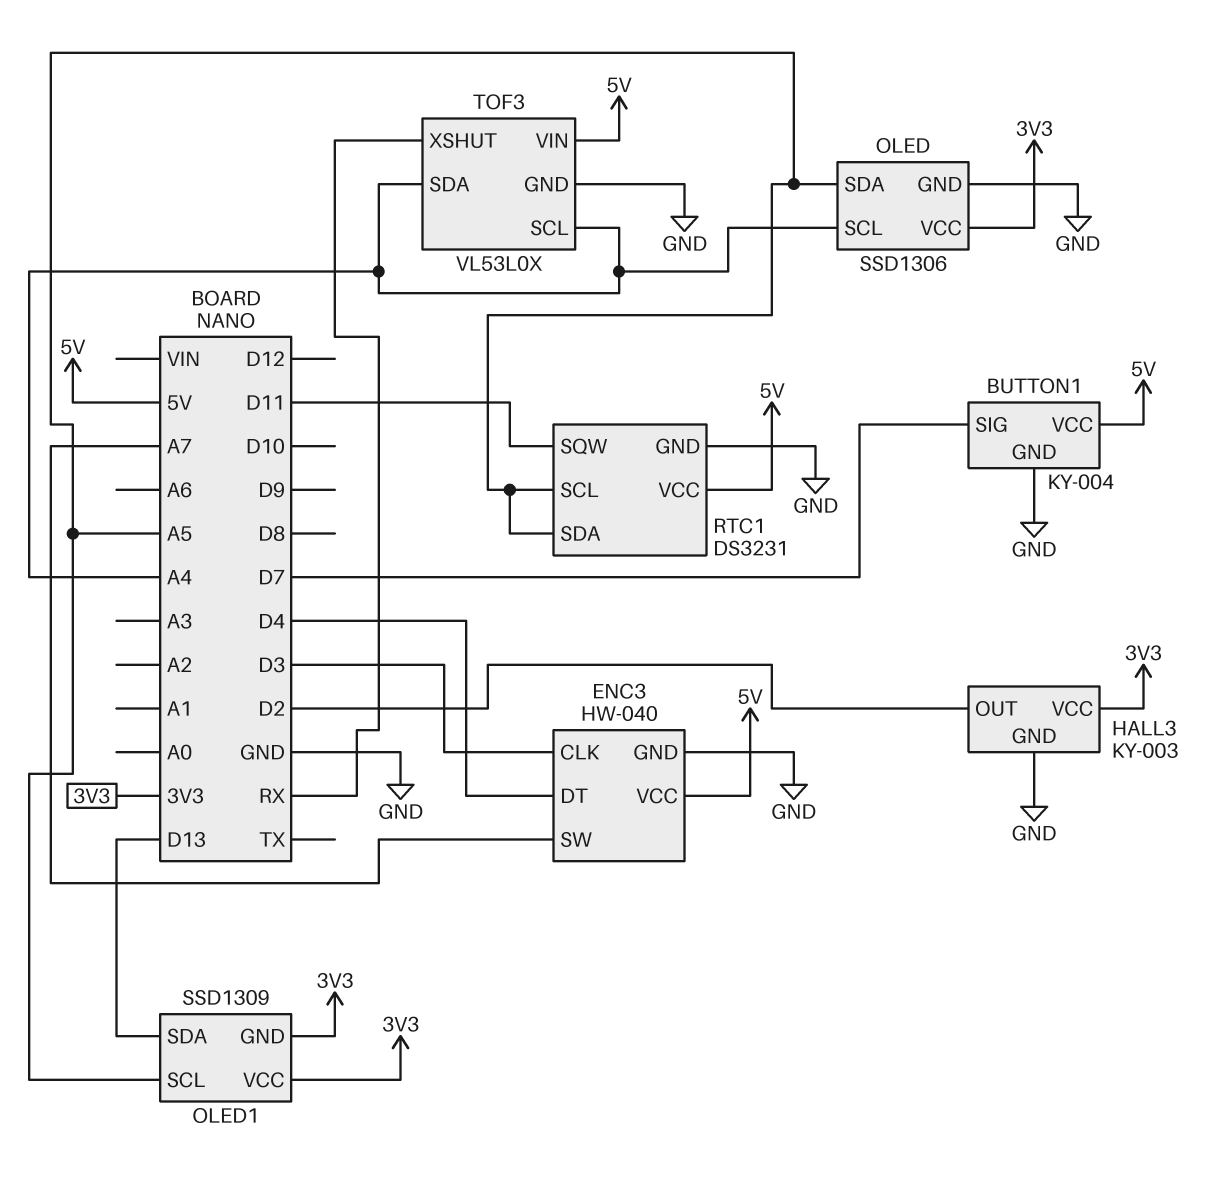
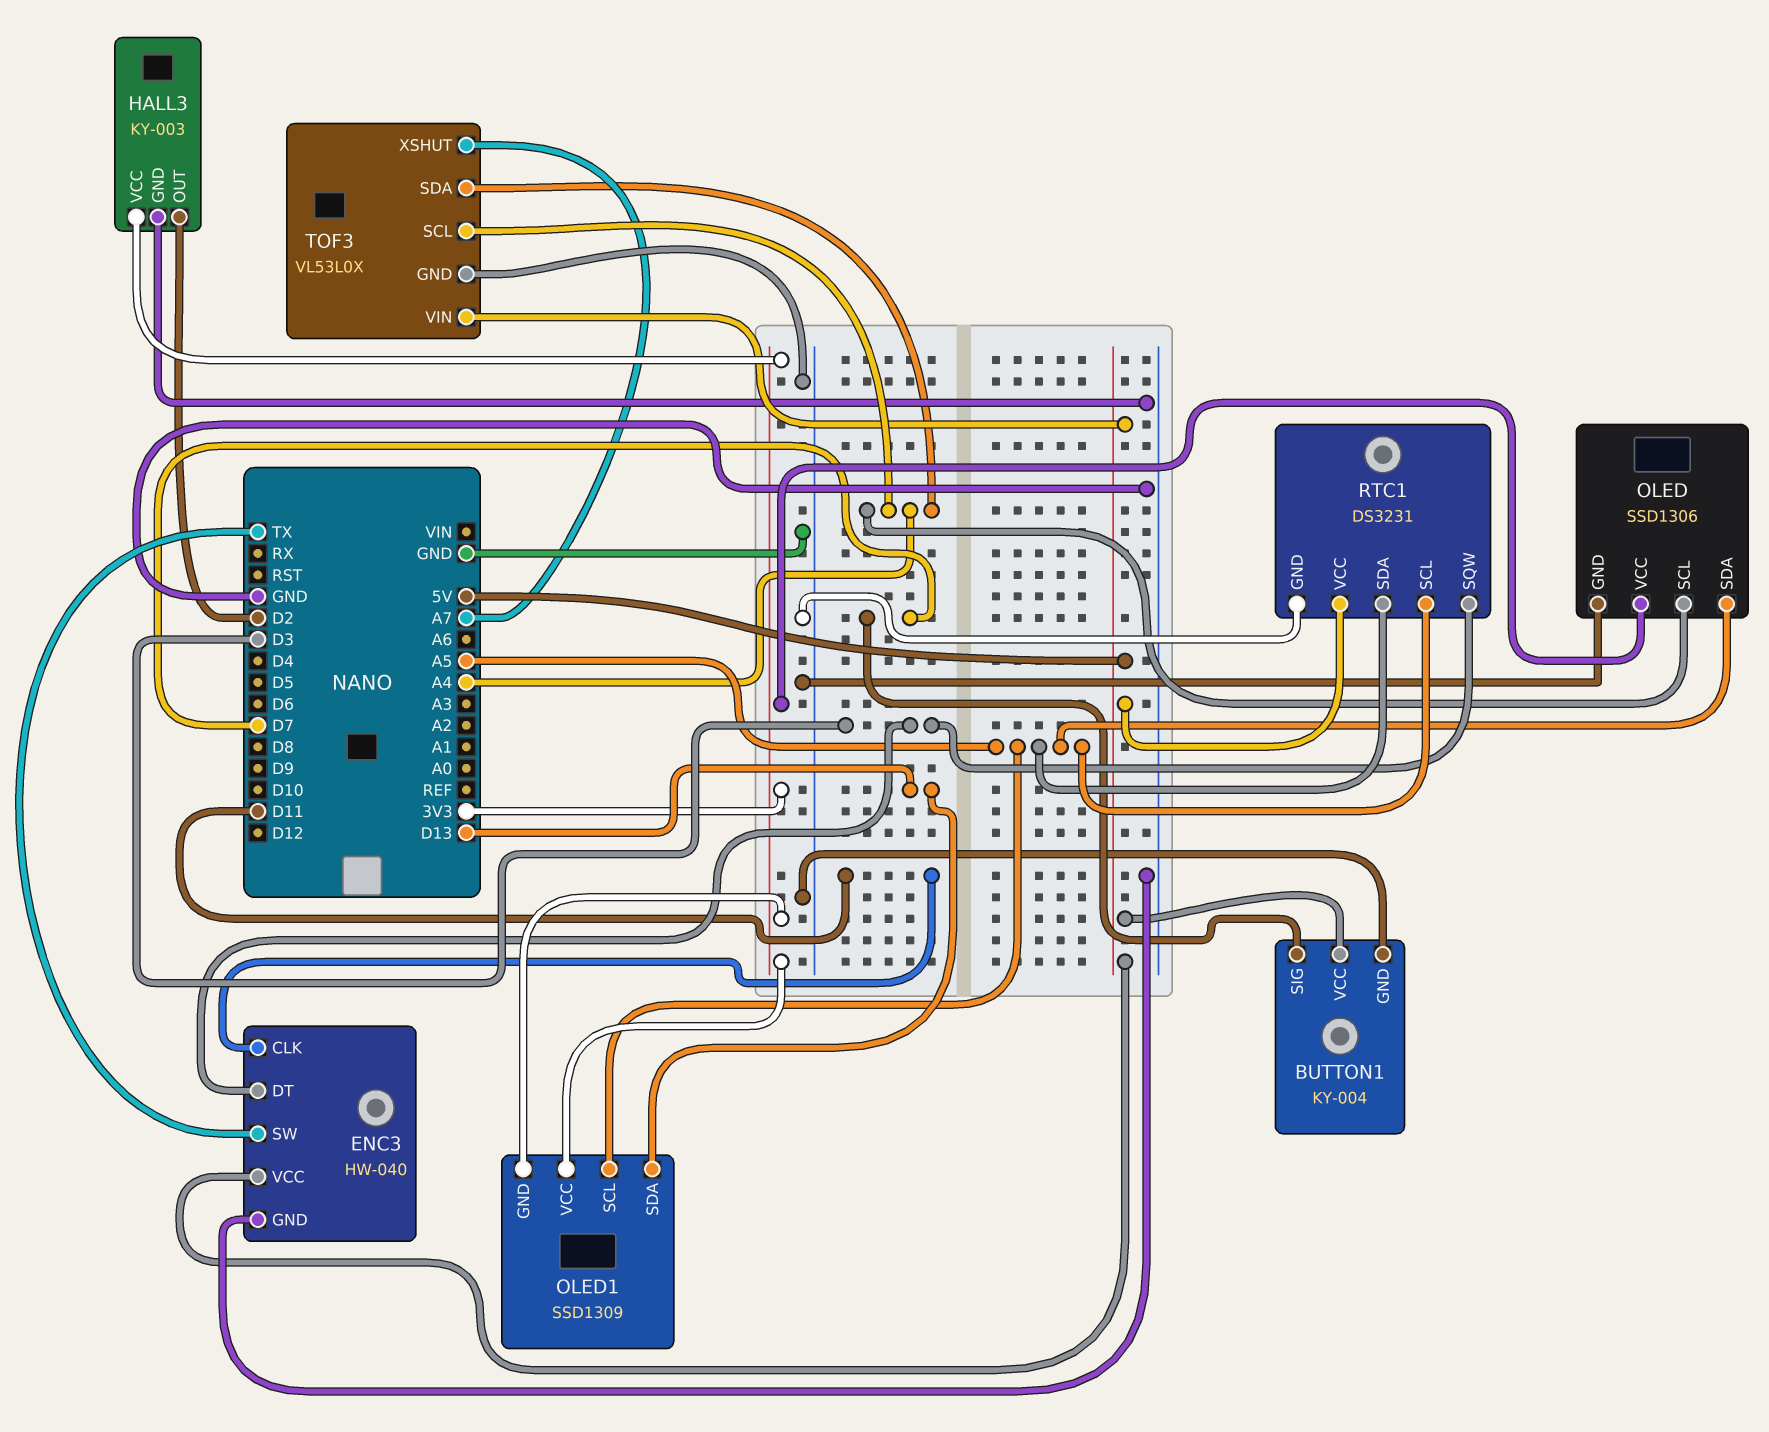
ENC3 pin CLK: D3 -> D11
ENC3 pin DT: D4 -> D3
ENC3 pin SW: A7 -> TX
RTC1 pin SQW: D11 -> D3
TOF3 pin XSHUT: RX -> A7

